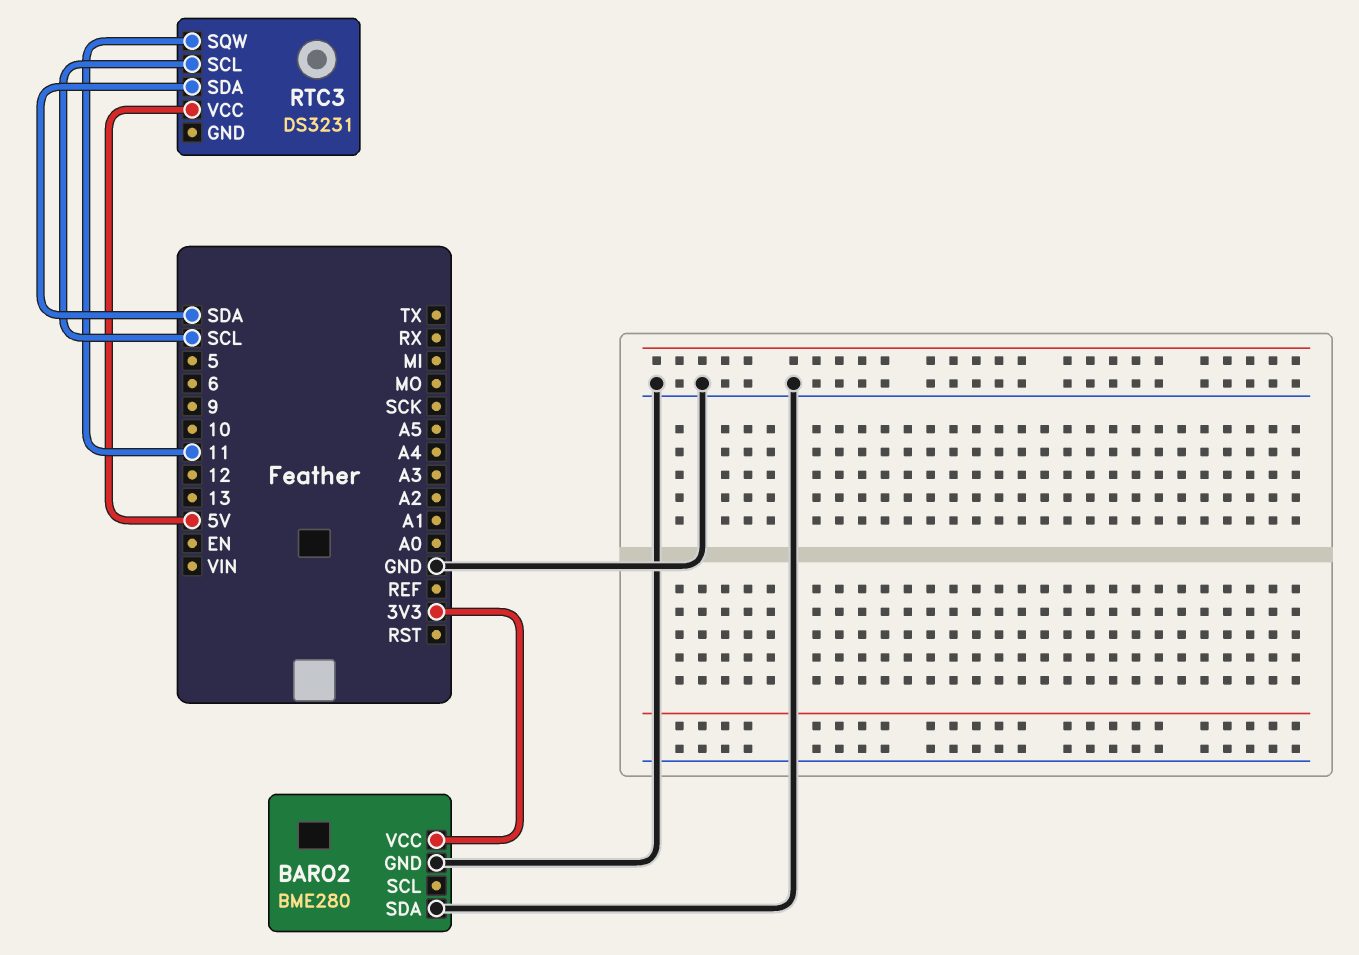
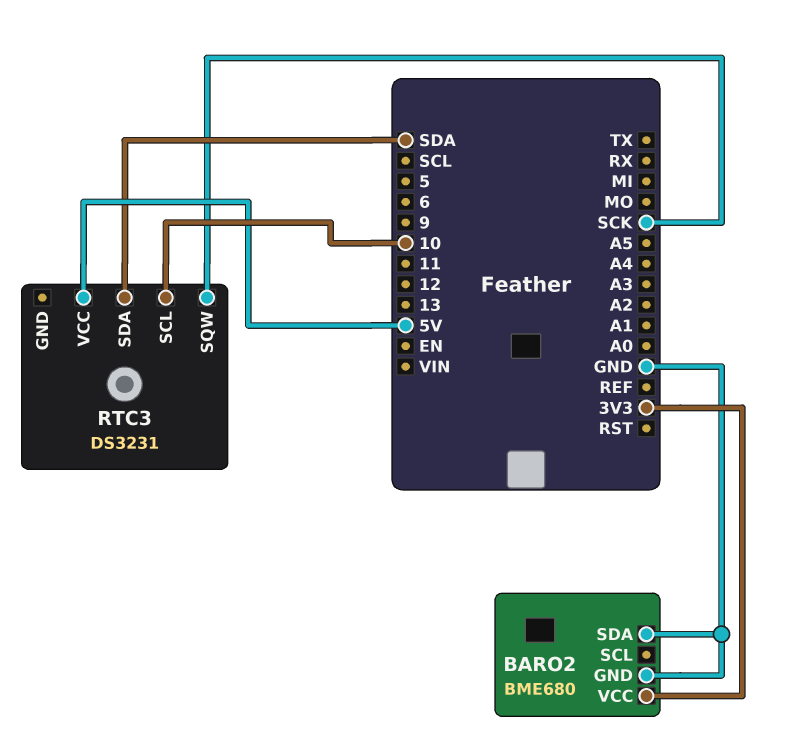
BARO2: BME280 -> BME680
RTC3 pin SCL: SCL -> 10
RTC3 pin SQW: 11 -> SCK

